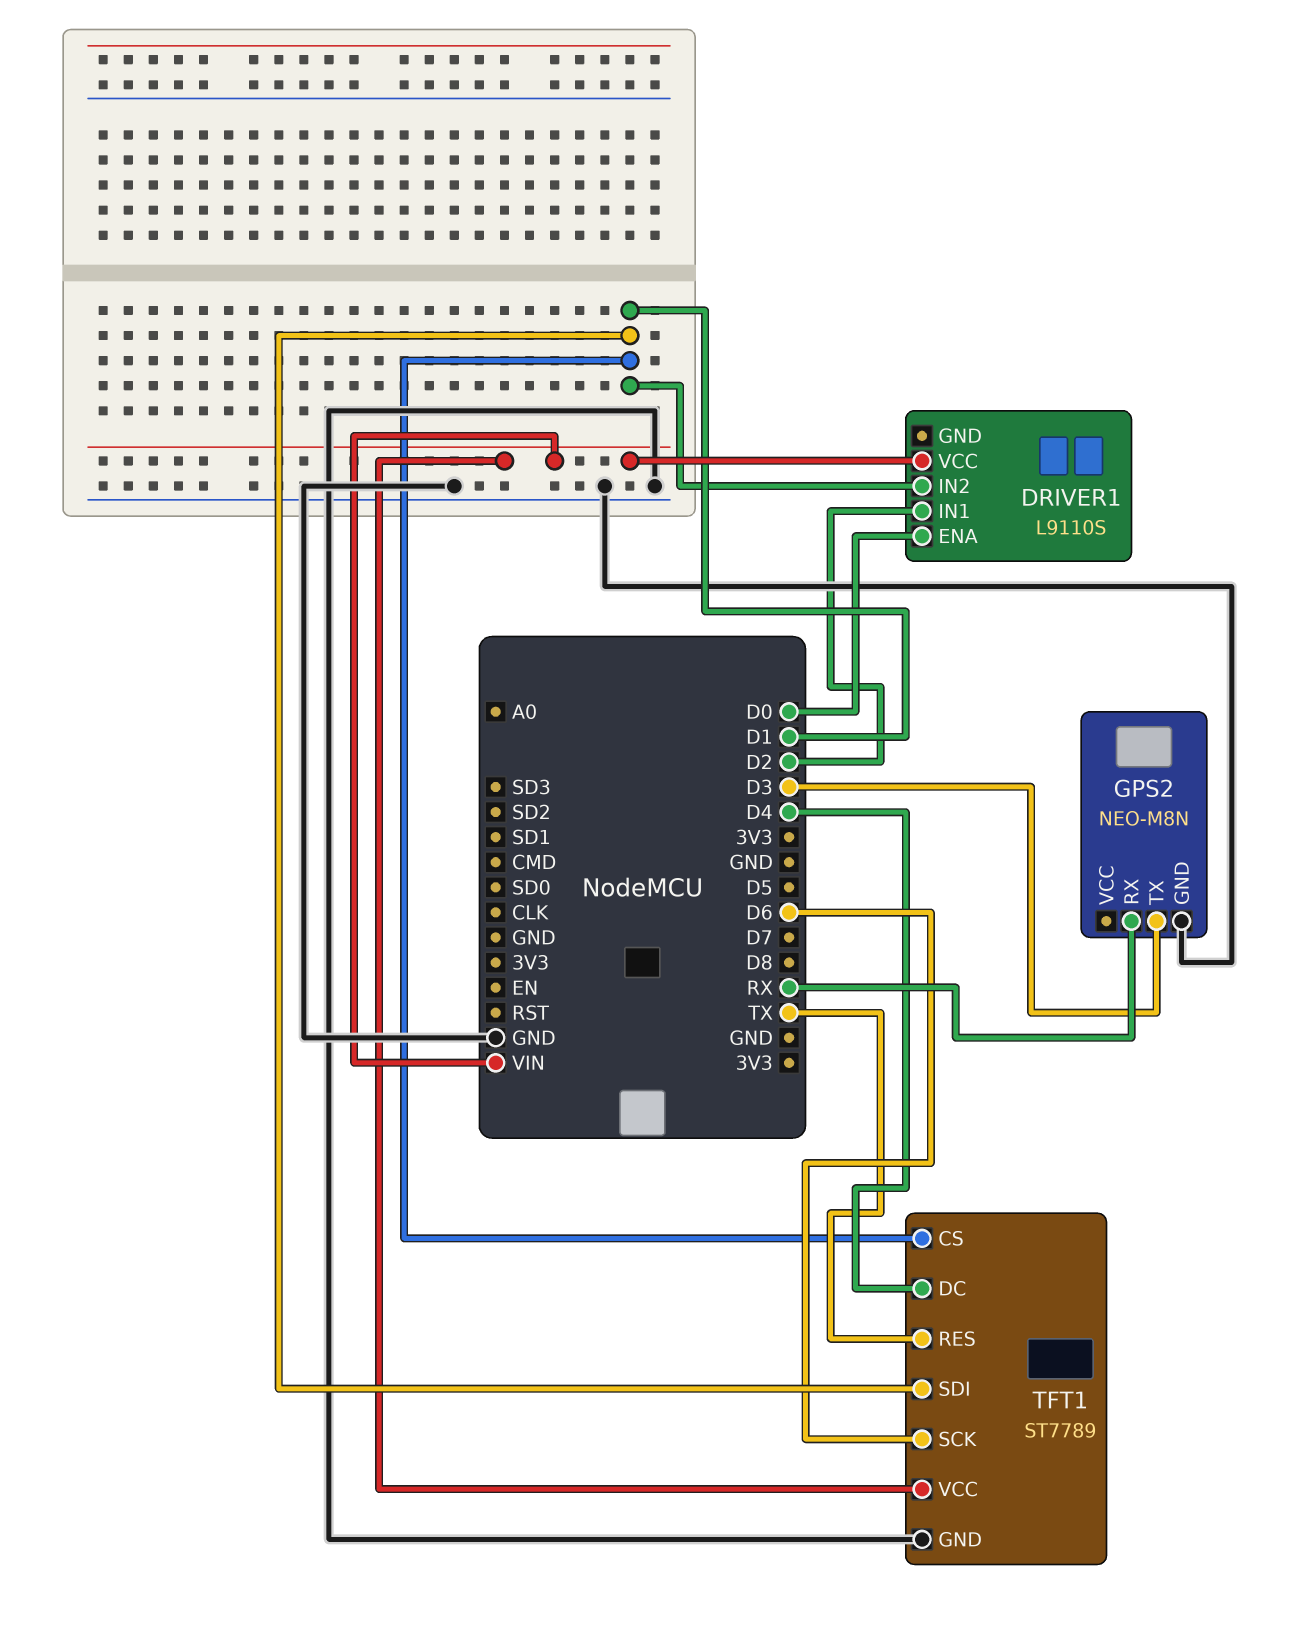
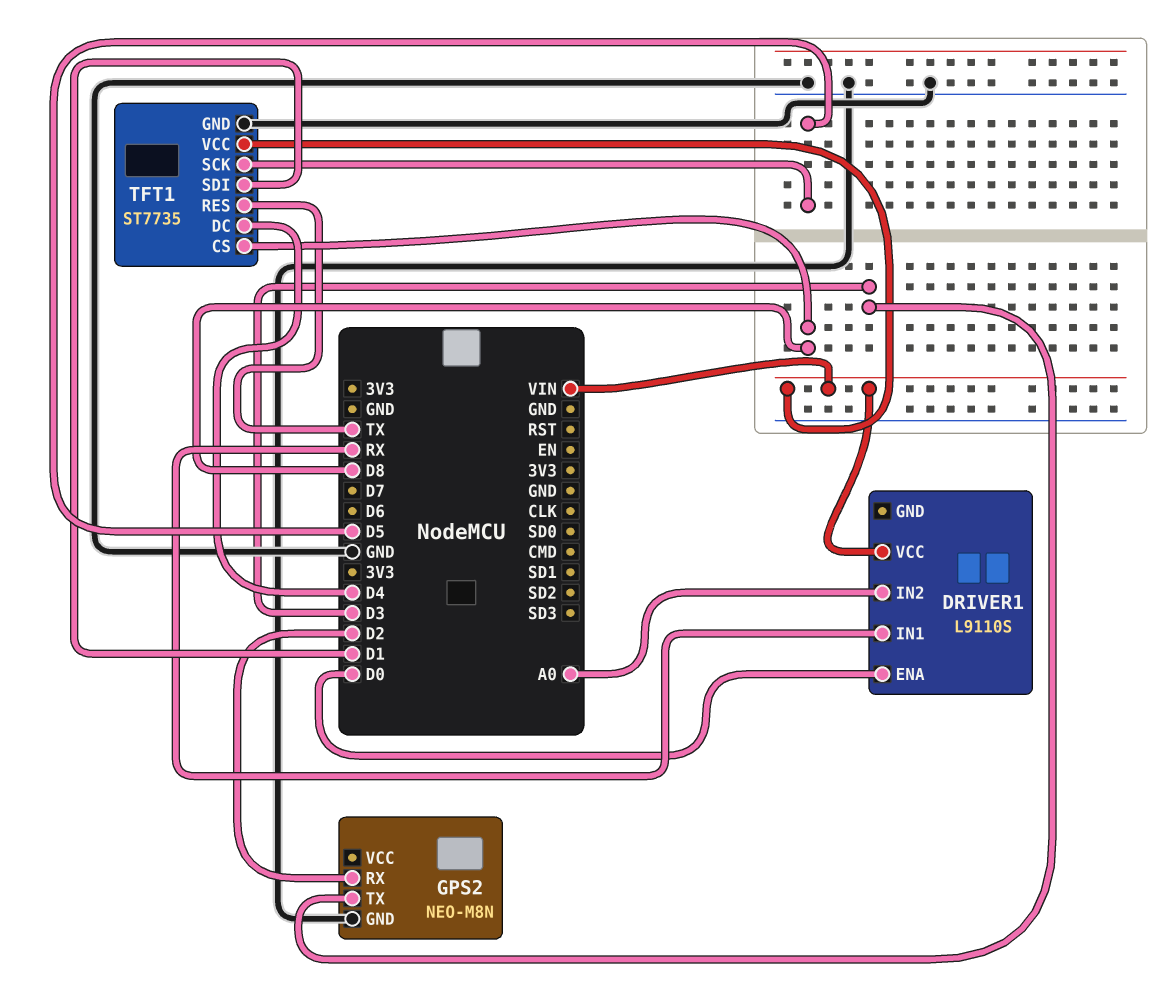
DRIVER1 pin IN1: D2 -> RX
DRIVER1 pin IN2: D1 -> A0
GPS2 pin RX: RX -> D2
TFT1: ST7789 -> ST7735
TFT1 pin CS: D1 -> D8
TFT1 pin SCK: D6 -> D5

